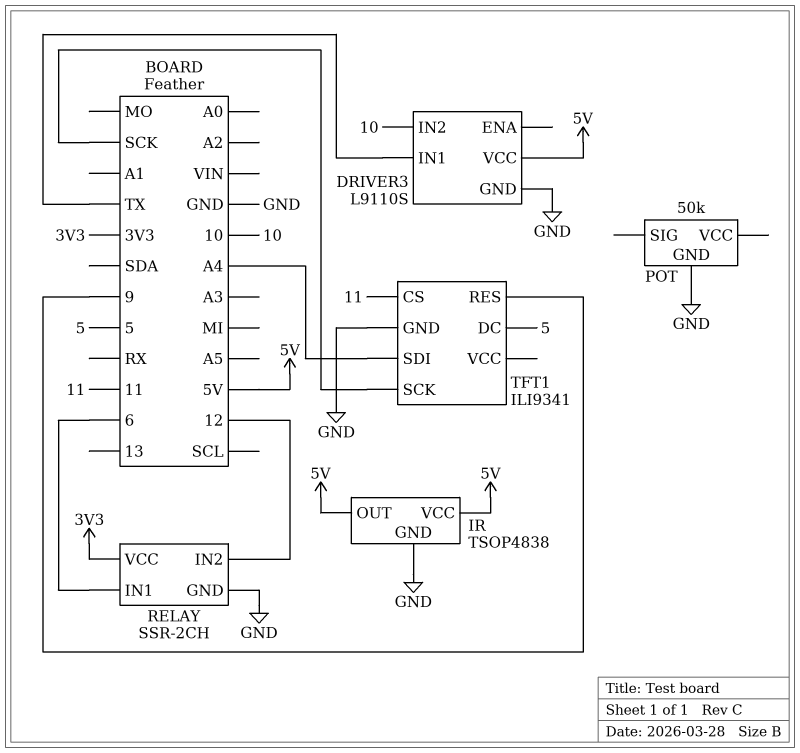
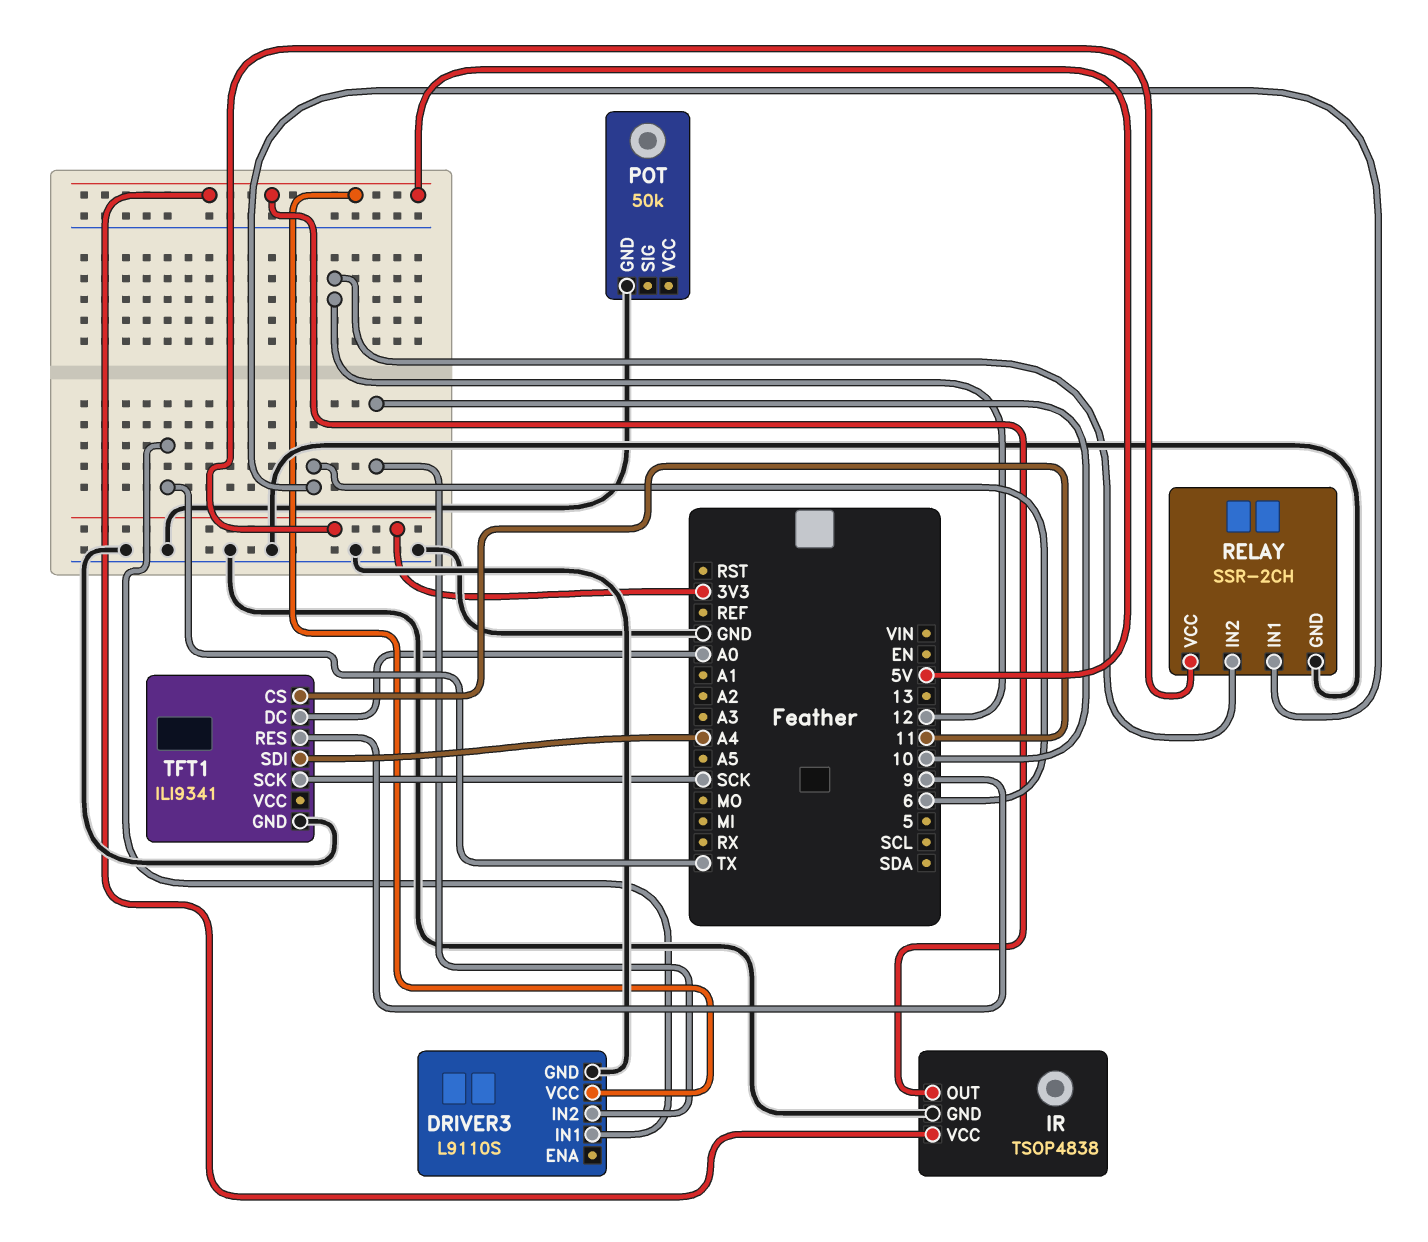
TFT1 pin DC: 5 -> A0

